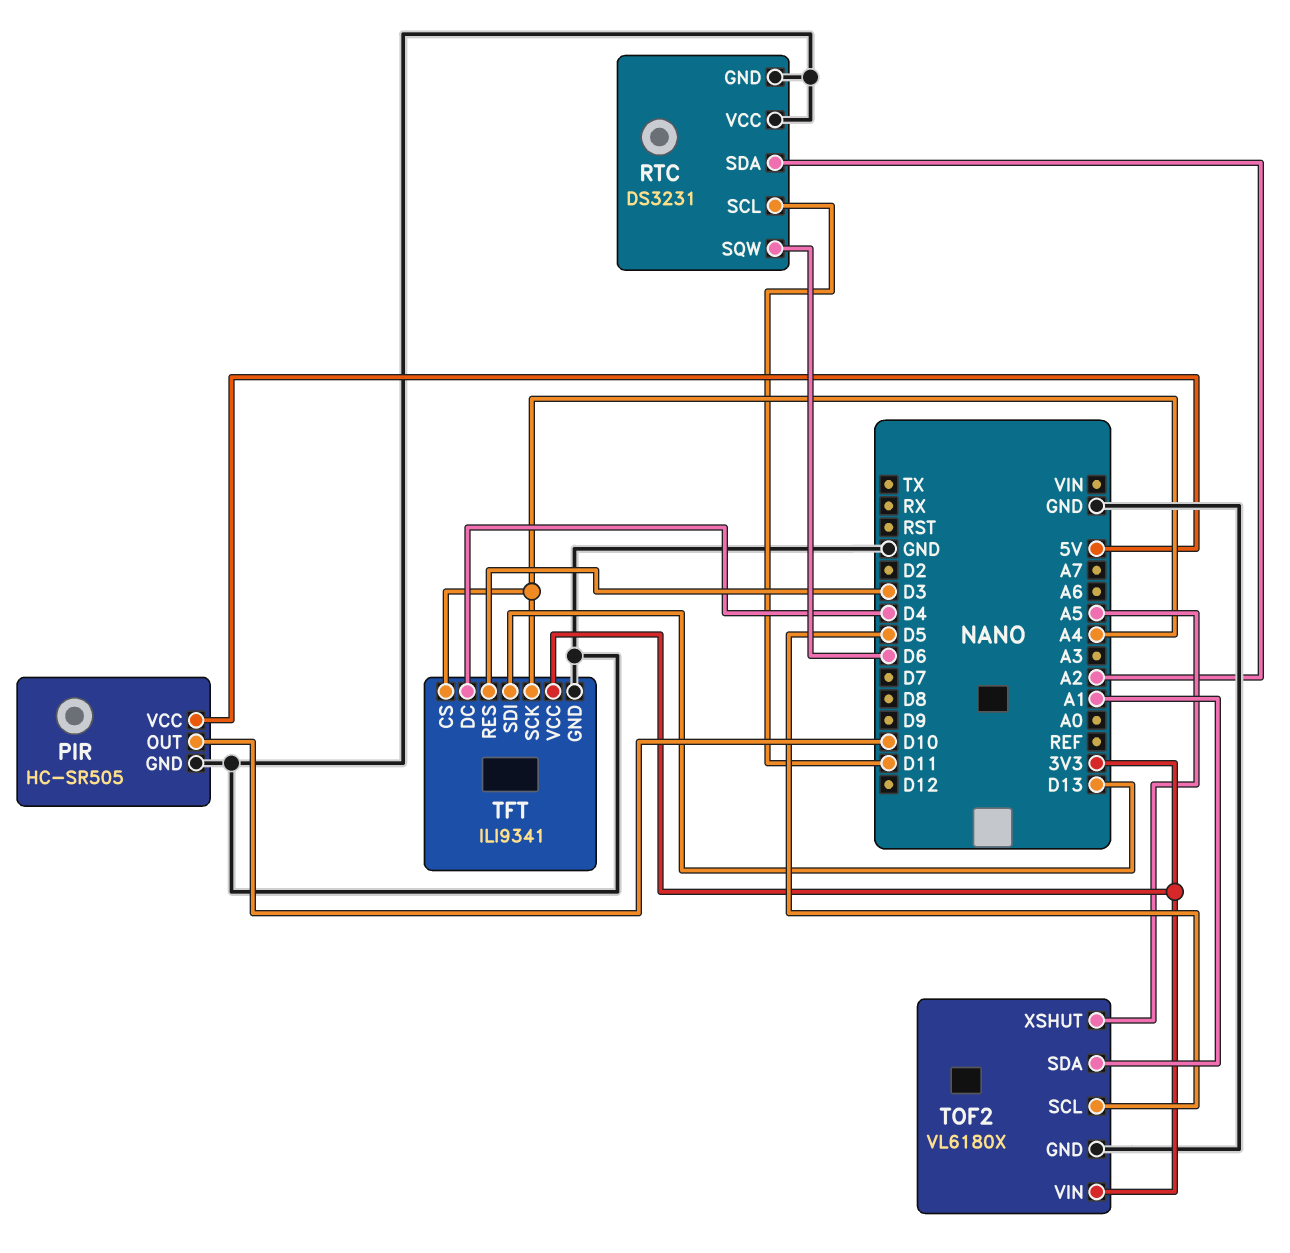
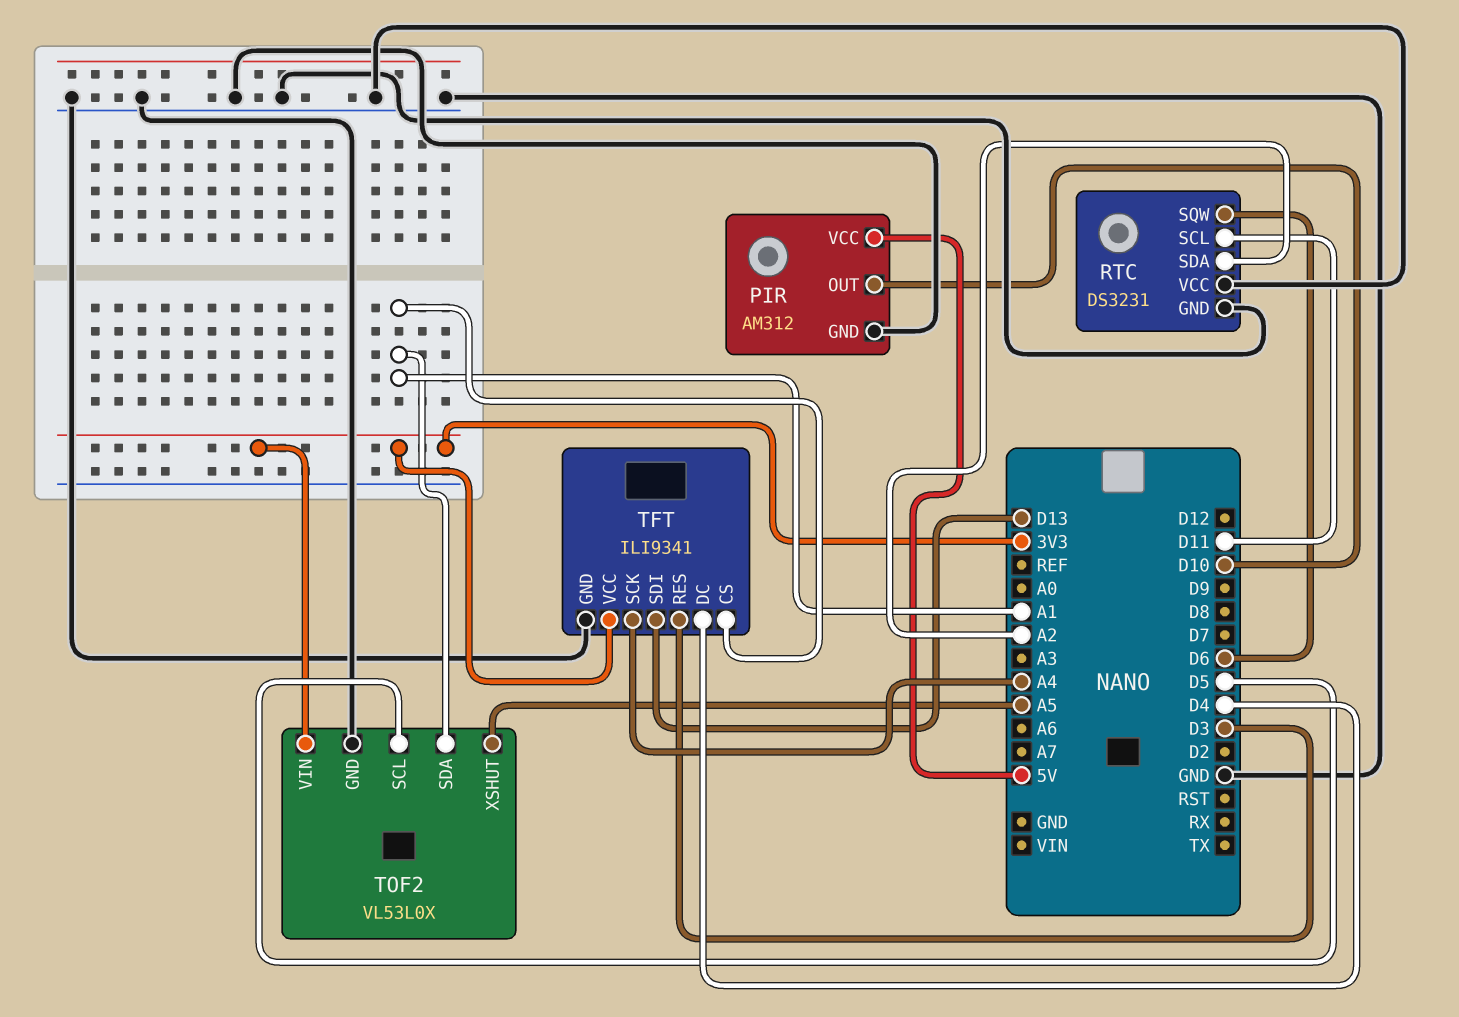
PIR: HC-SR505 -> AM312
TFT pin CS: A4 -> A1
TOF2: VL6180X -> VL53L0X

